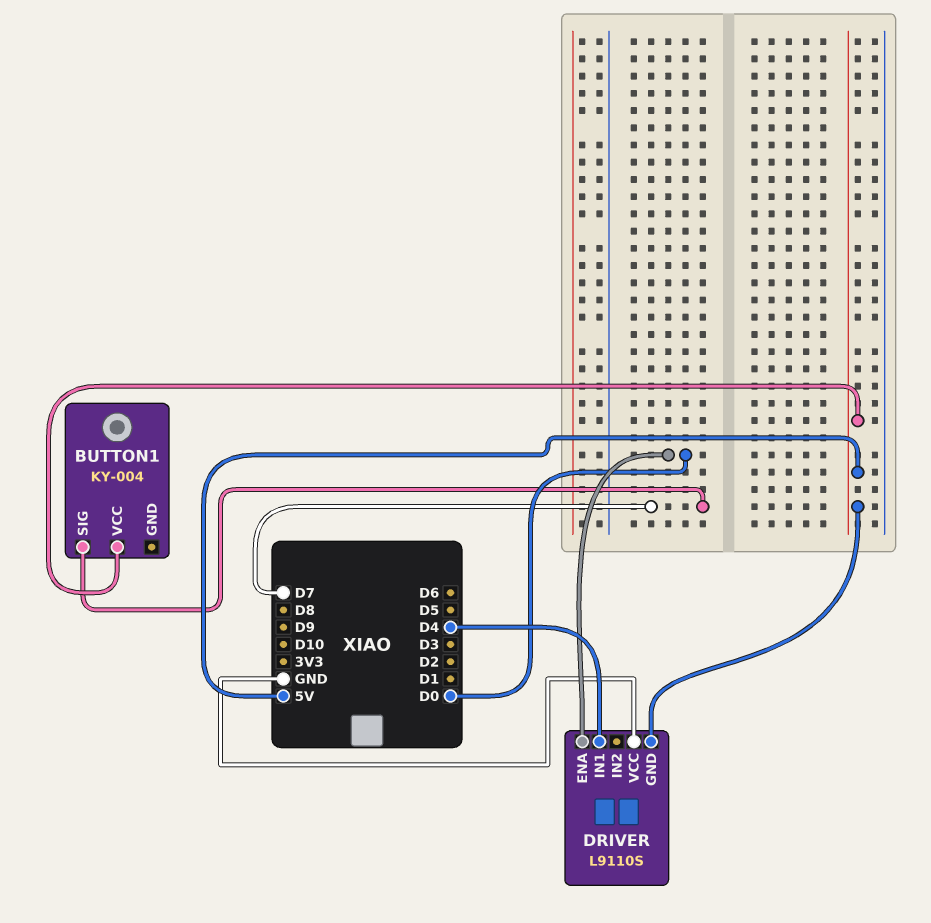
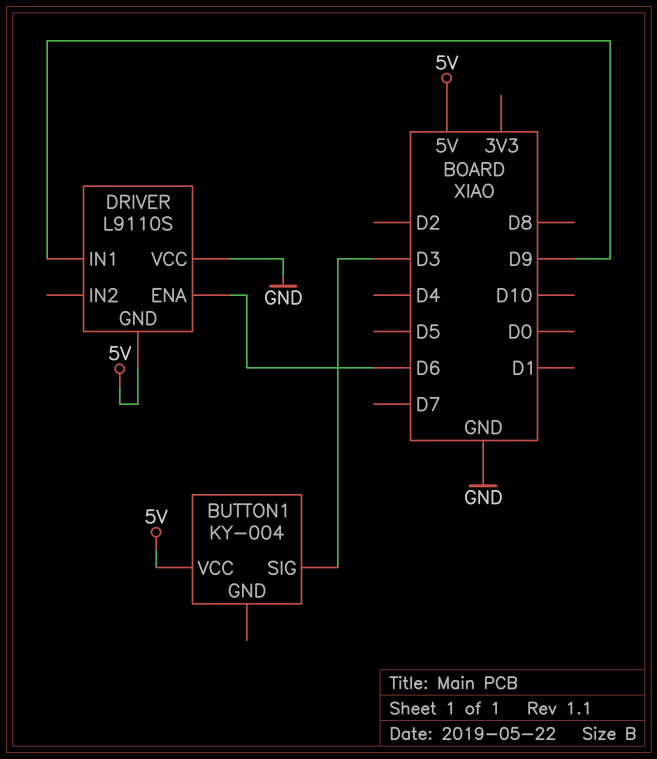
BUTTON1 pin SIG: D7 -> D3
DRIVER pin ENA: D0 -> D6
DRIVER pin IN1: D4 -> D9

